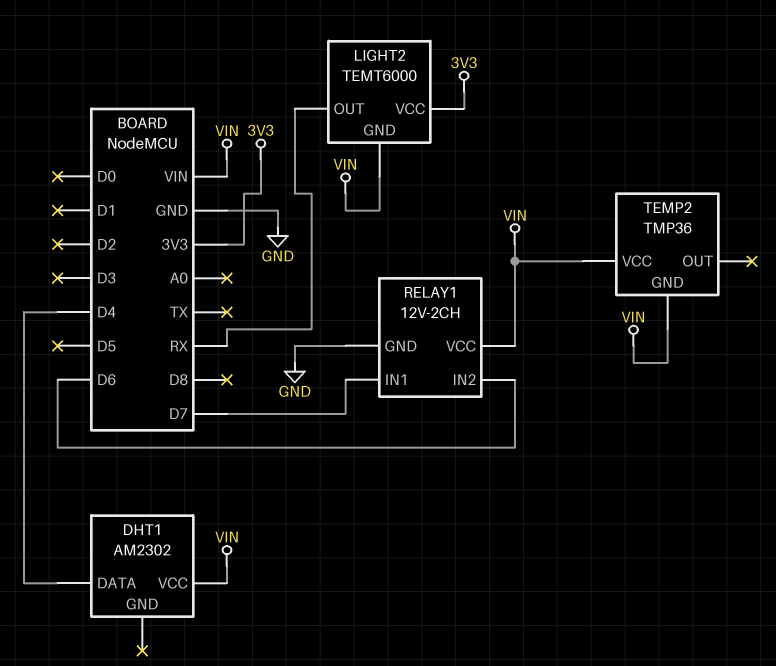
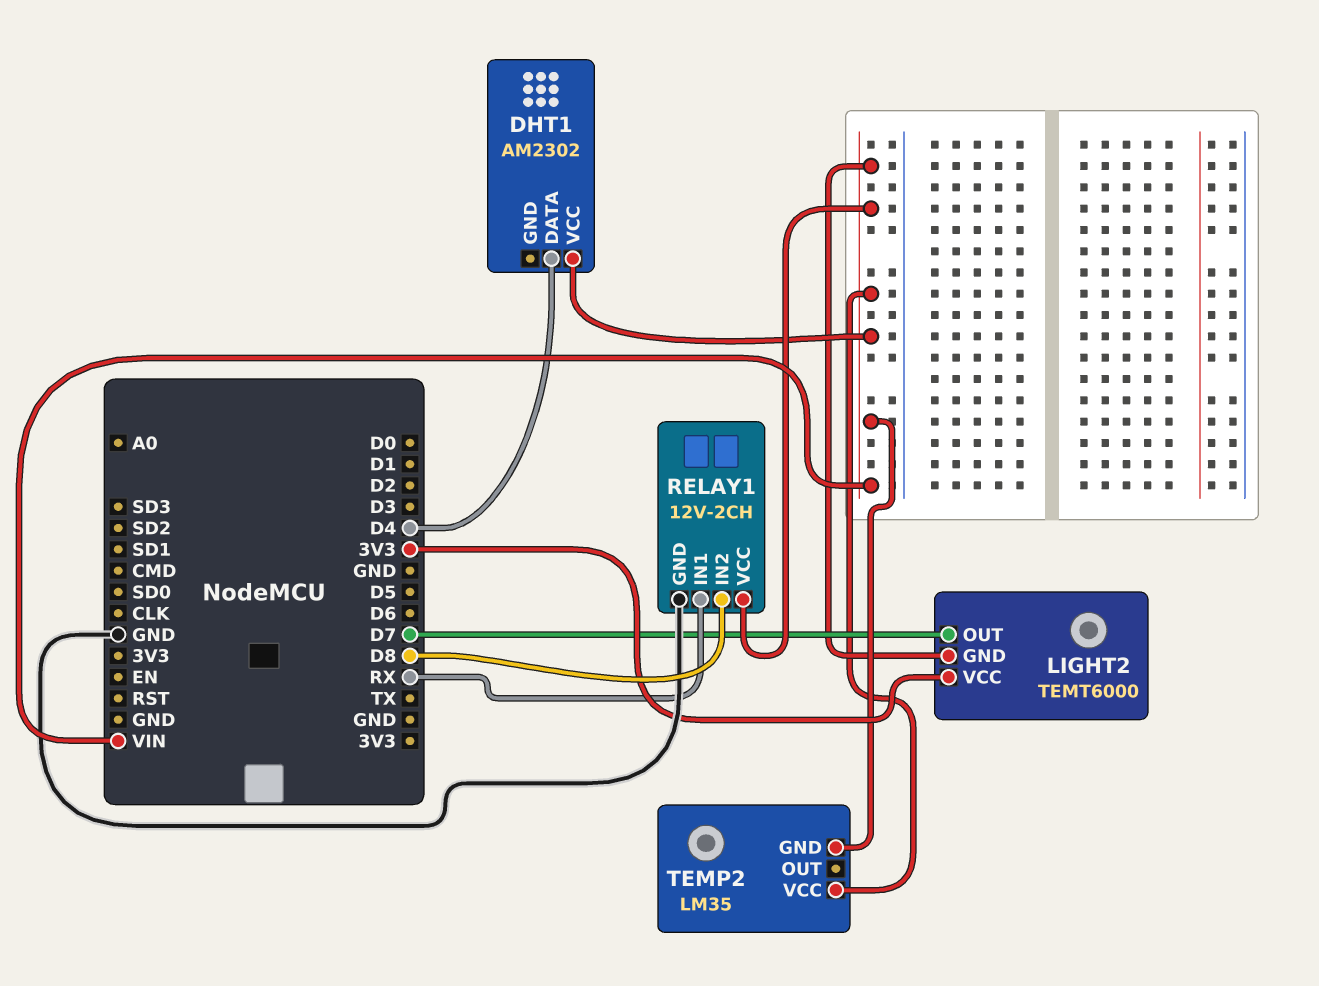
LIGHT2 pin OUT: RX -> D7
RELAY1 pin IN1: D7 -> RX
RELAY1 pin IN2: D6 -> D8
TEMP2: TMP36 -> LM35

